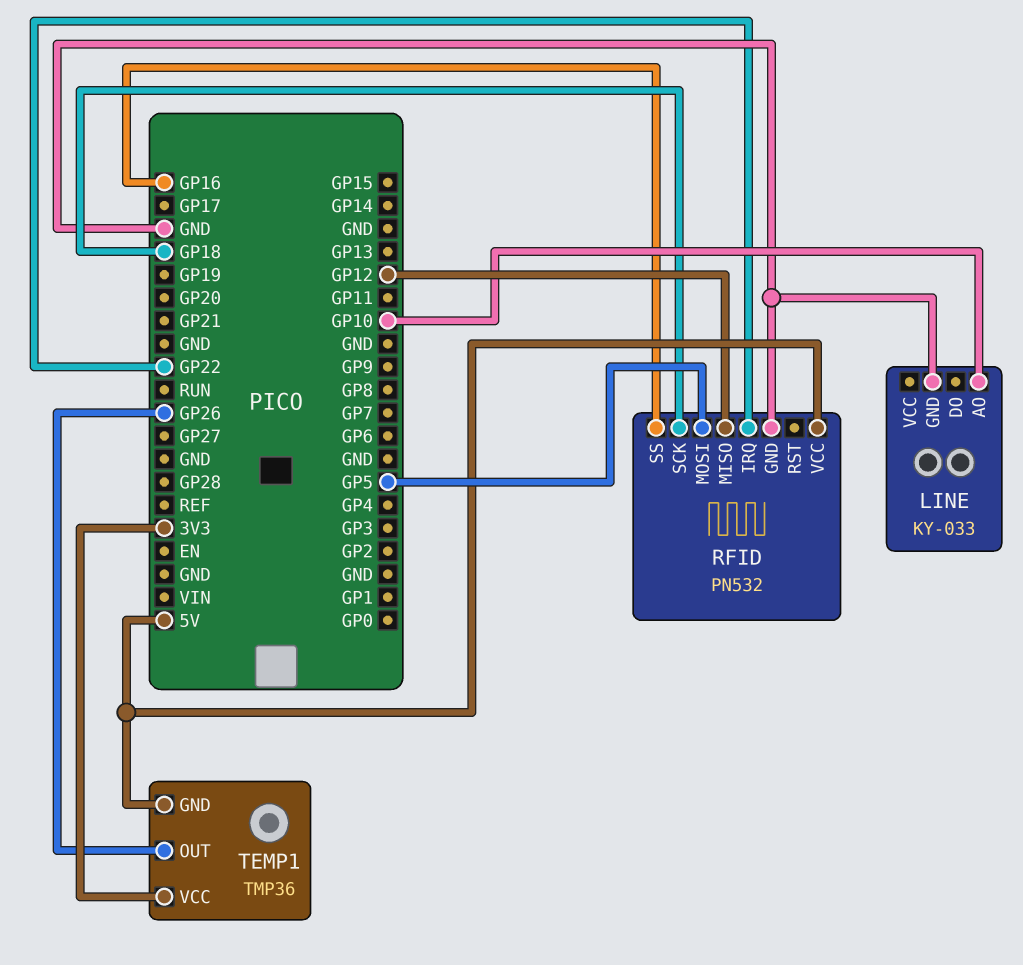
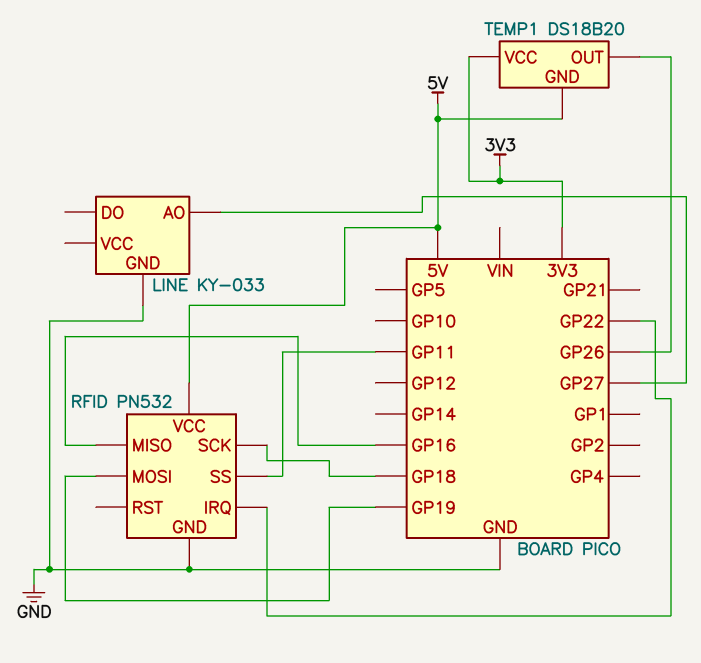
LINE pin AO: GP10 -> GP27
RFID pin MISO: GP12 -> GP16
RFID pin MOSI: GP5 -> GP19
RFID pin SS: GP16 -> GP11
TEMP1: TMP36 -> DS18B20

